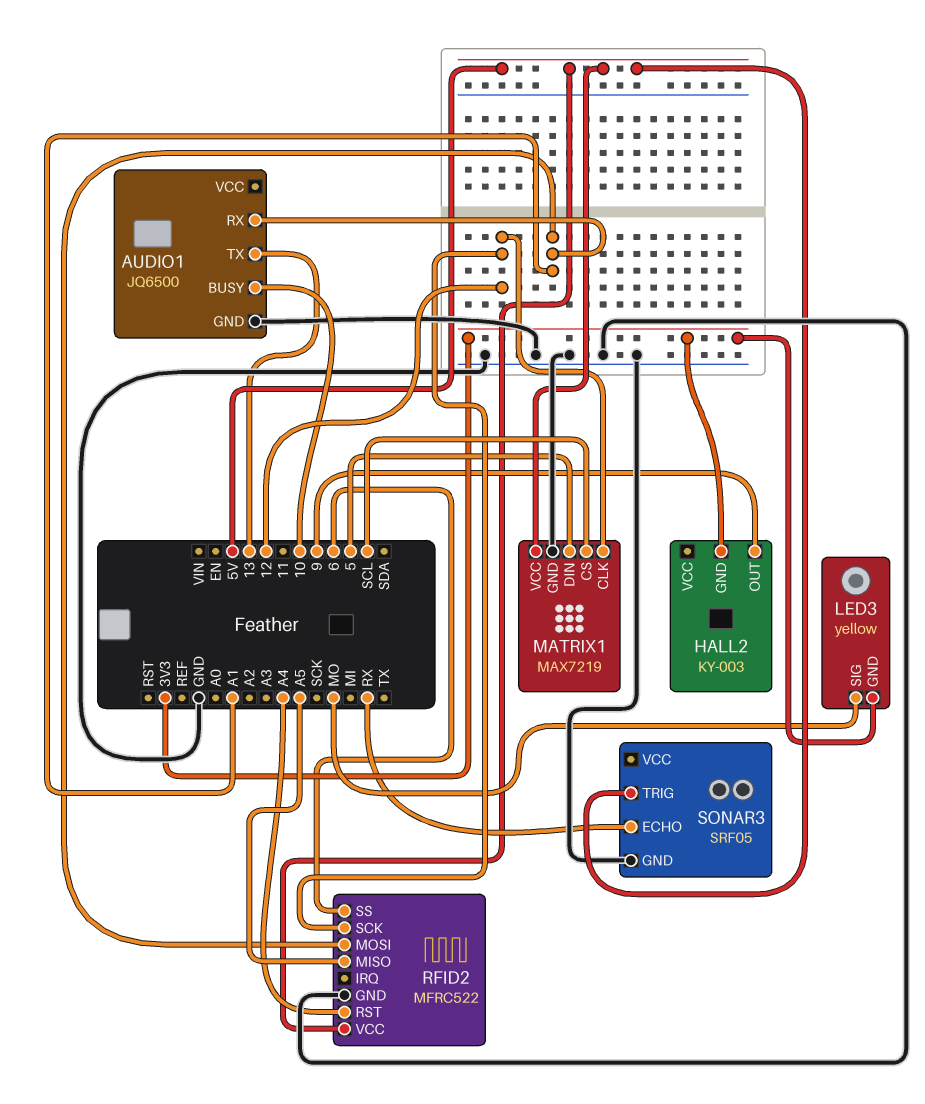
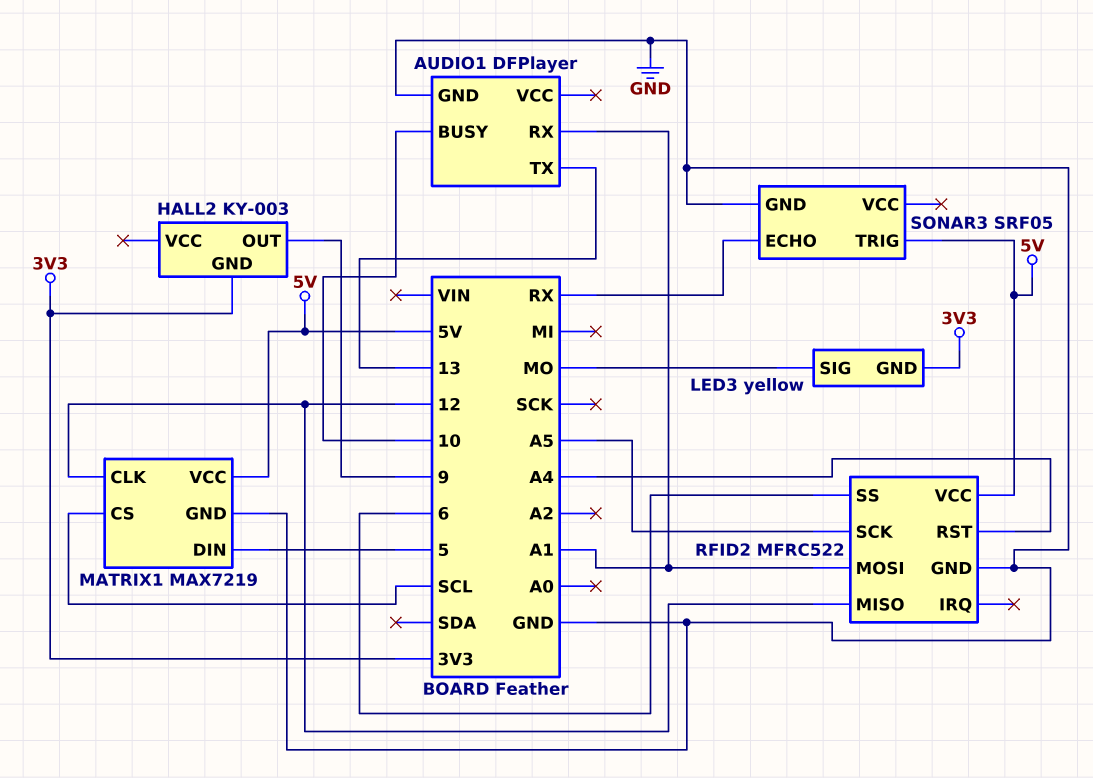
AUDIO1: JQ6500 -> DFPlayer
RFID2 pin MISO: A5 -> 12
RFID2 pin SCK: 12 -> A5

